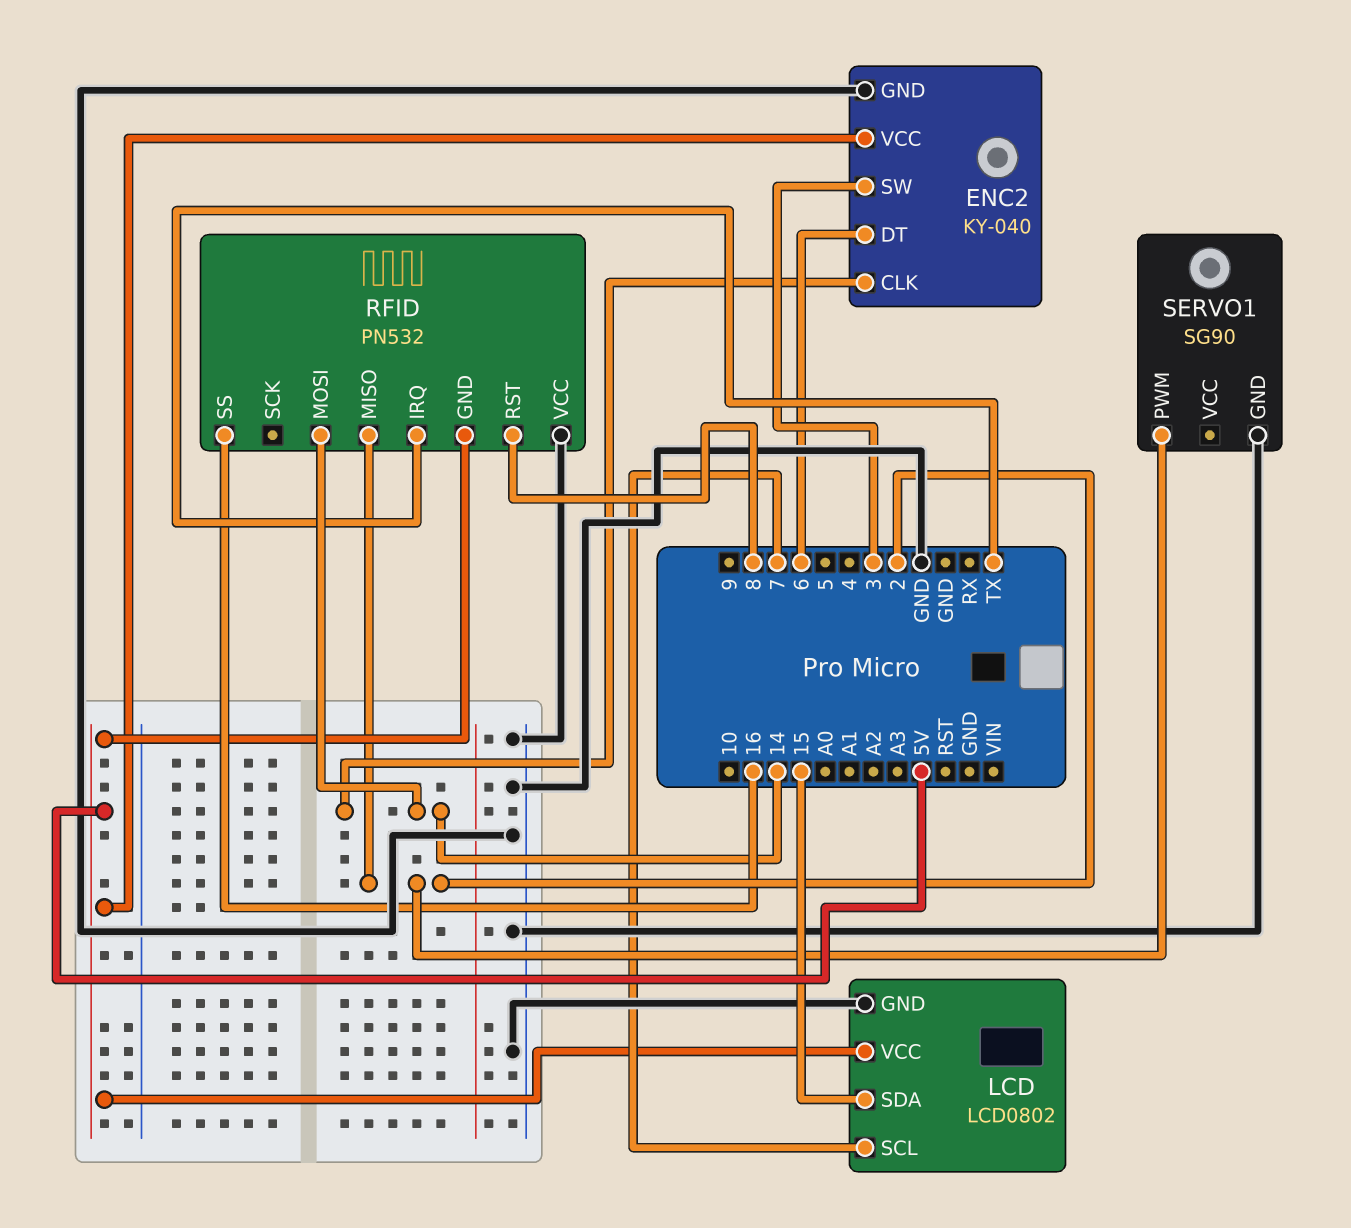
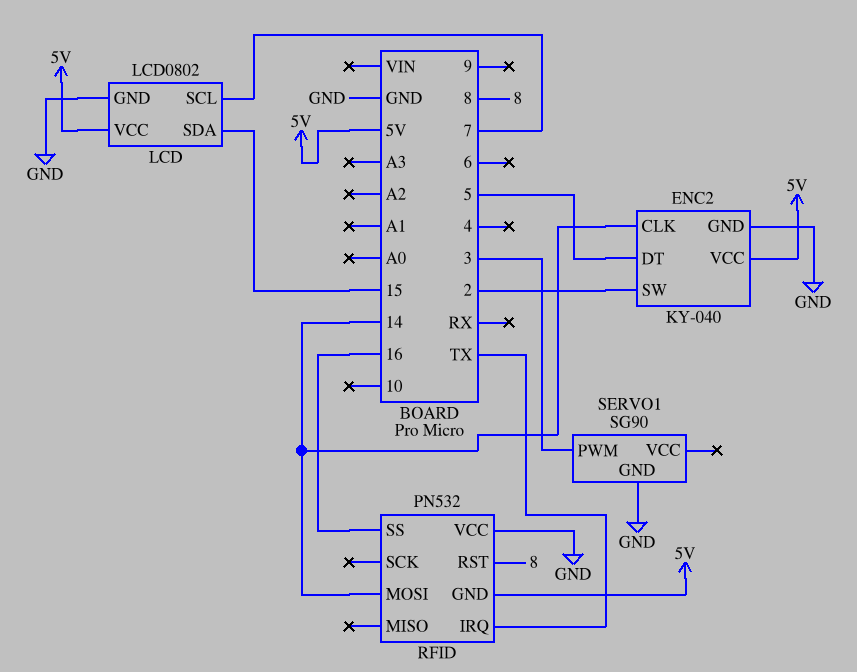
ENC2 pin DT: 6 -> 5
ENC2 pin SW: 3 -> 2
RFID pin MISO: 2 -> none
SERVO1 pin PWM: 2 -> 3

